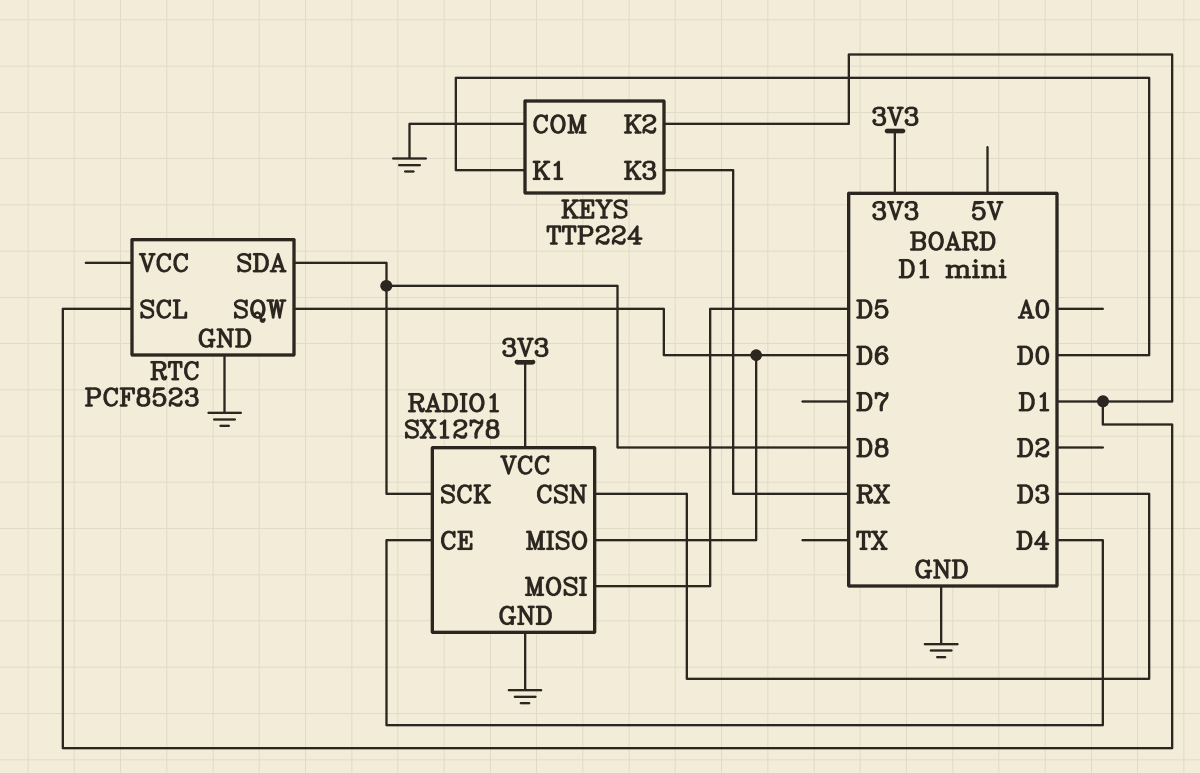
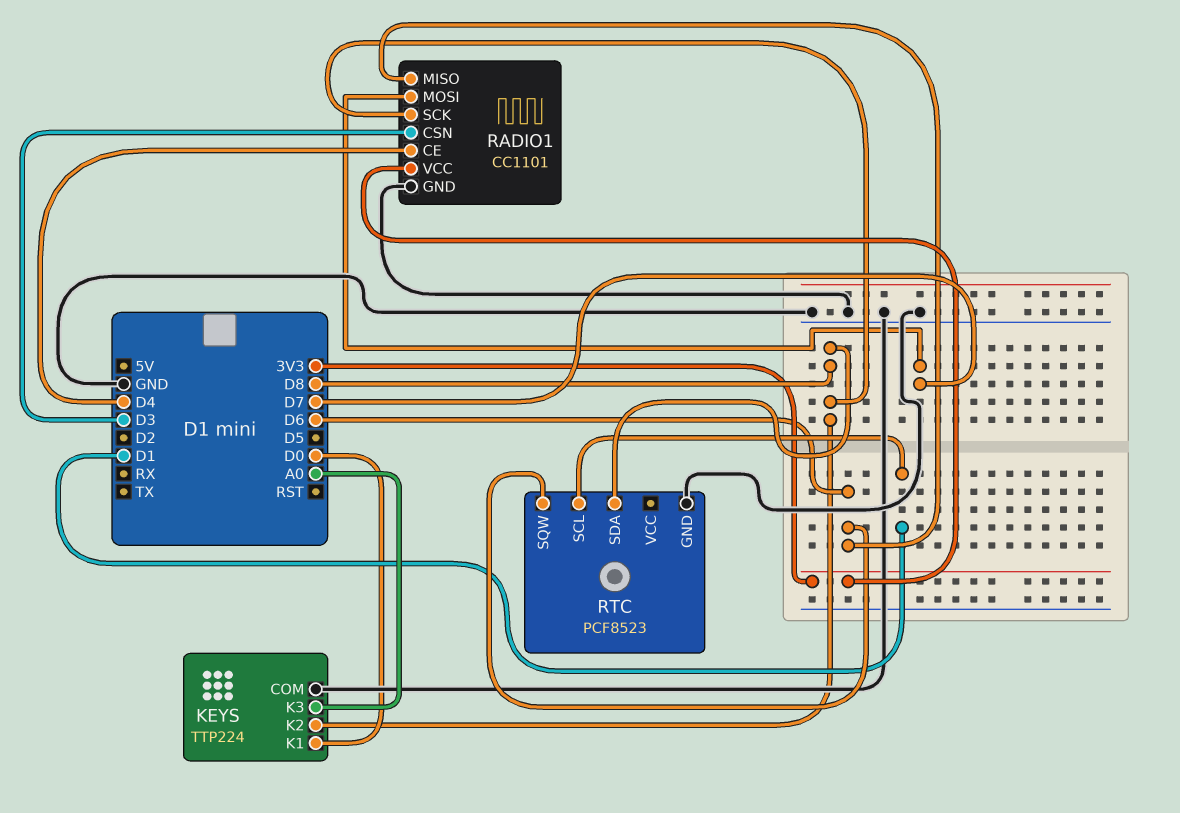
KEYS pin K2: D1 -> D8
KEYS pin K3: RX -> A0
RADIO1: SX1278 -> CC1101
RADIO1 pin MOSI: D5 -> D7

